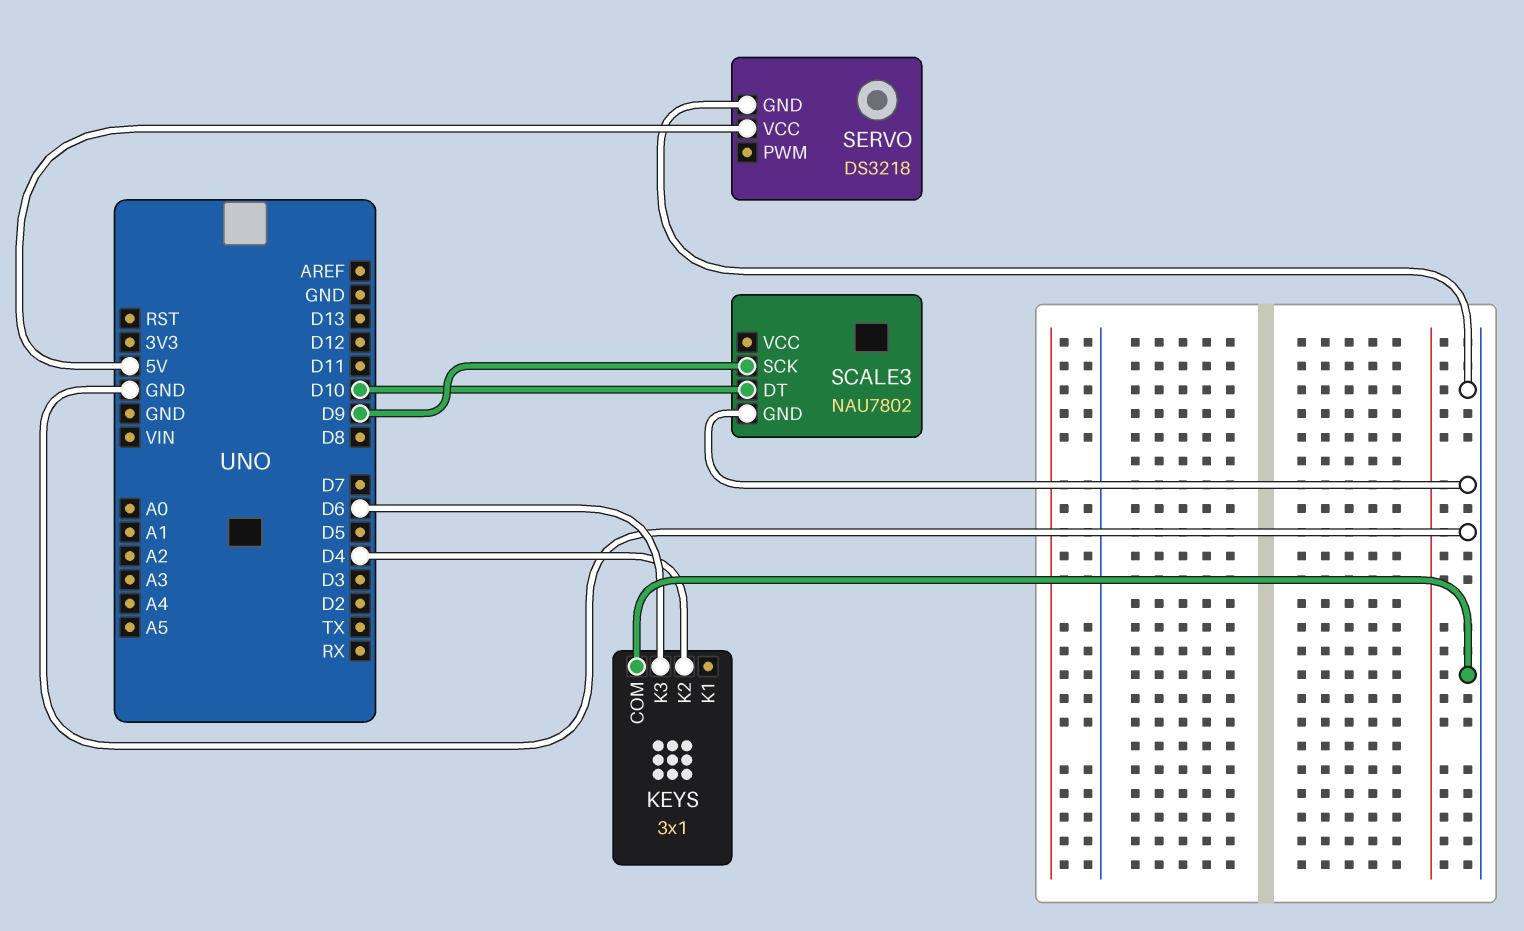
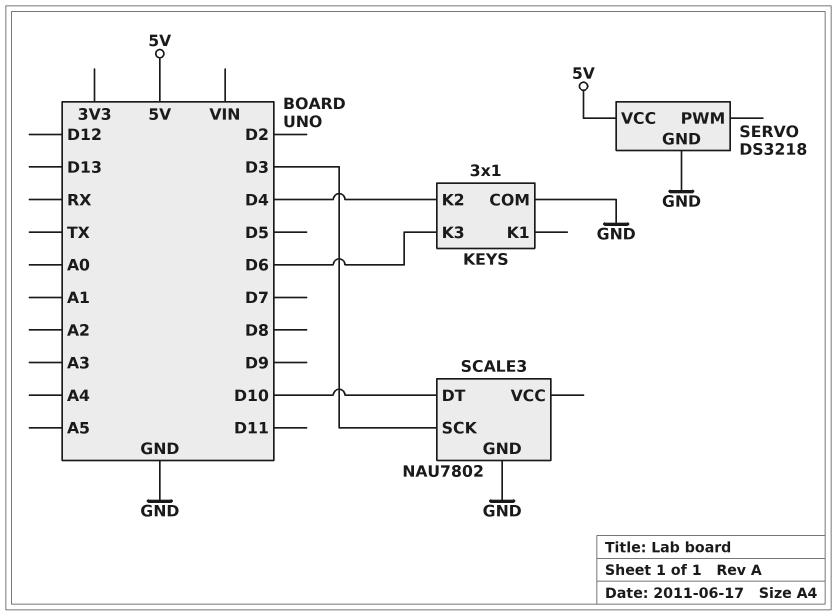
SCALE3 pin SCK: D9 -> D3

